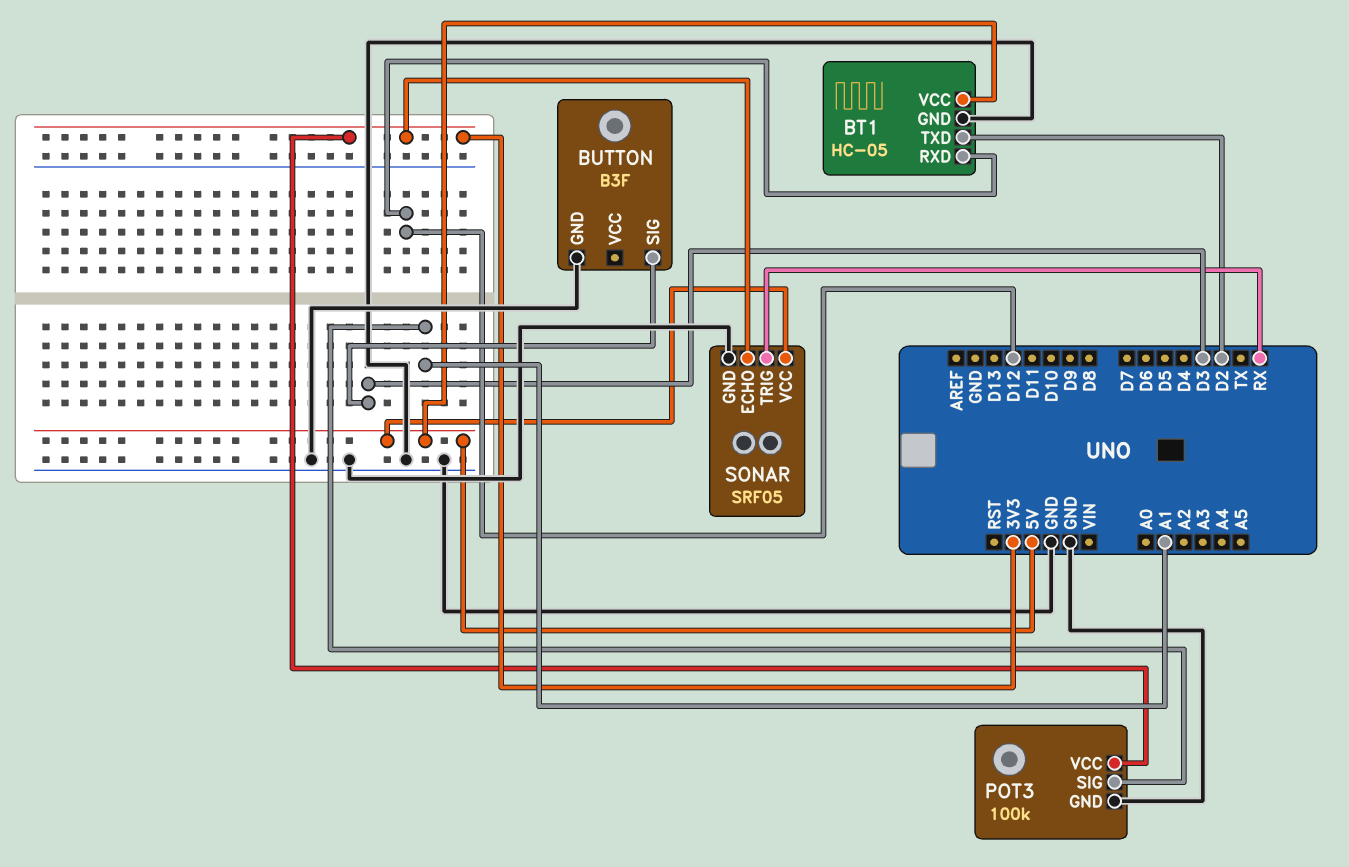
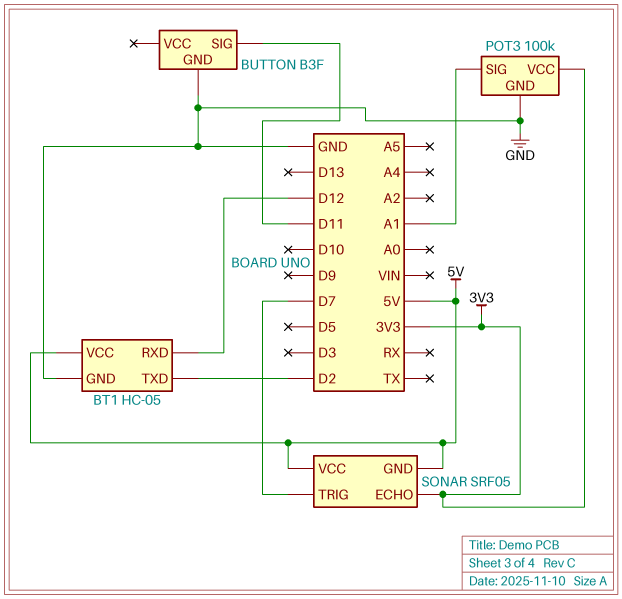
BUTTON pin SIG: D3 -> D11
SONAR pin GND: GND -> 5V
SONAR pin TRIG: RX -> D7

